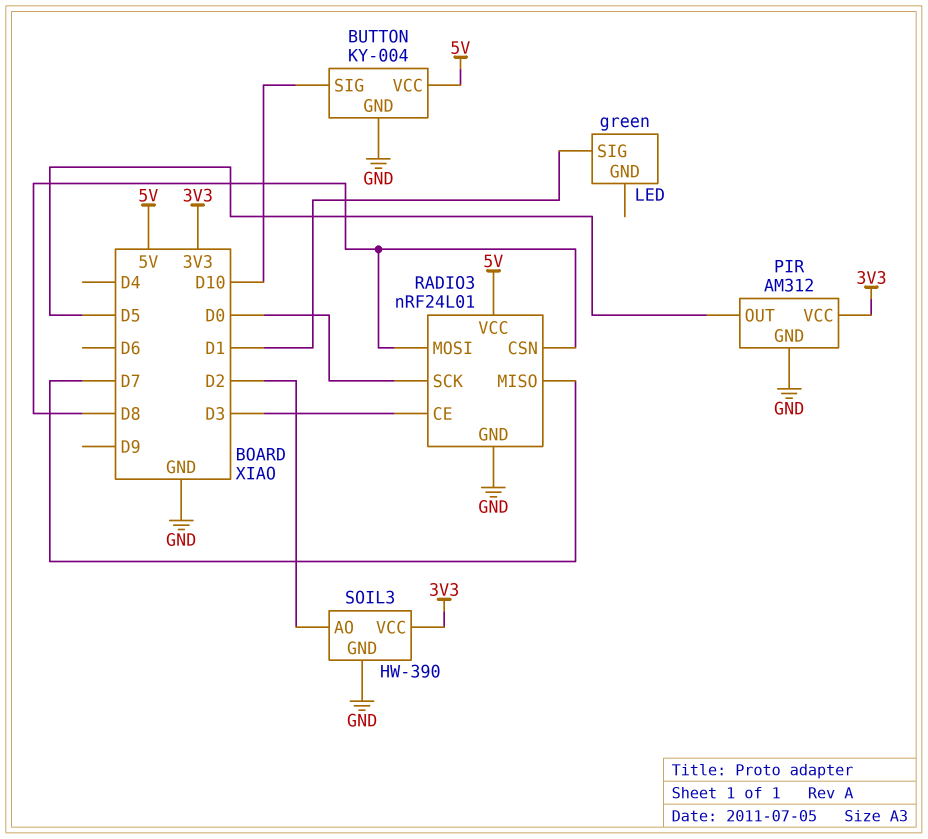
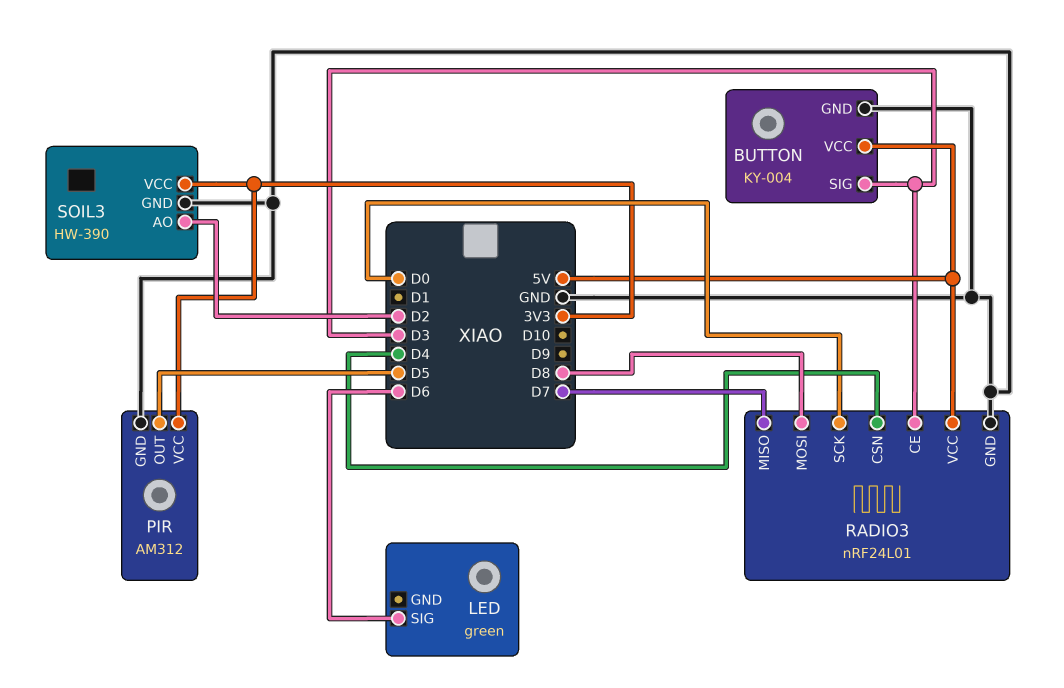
BUTTON pin SIG: D10 -> D3
LED pin SIG: D1 -> D6
RADIO3 pin CSN: D8 -> D4

